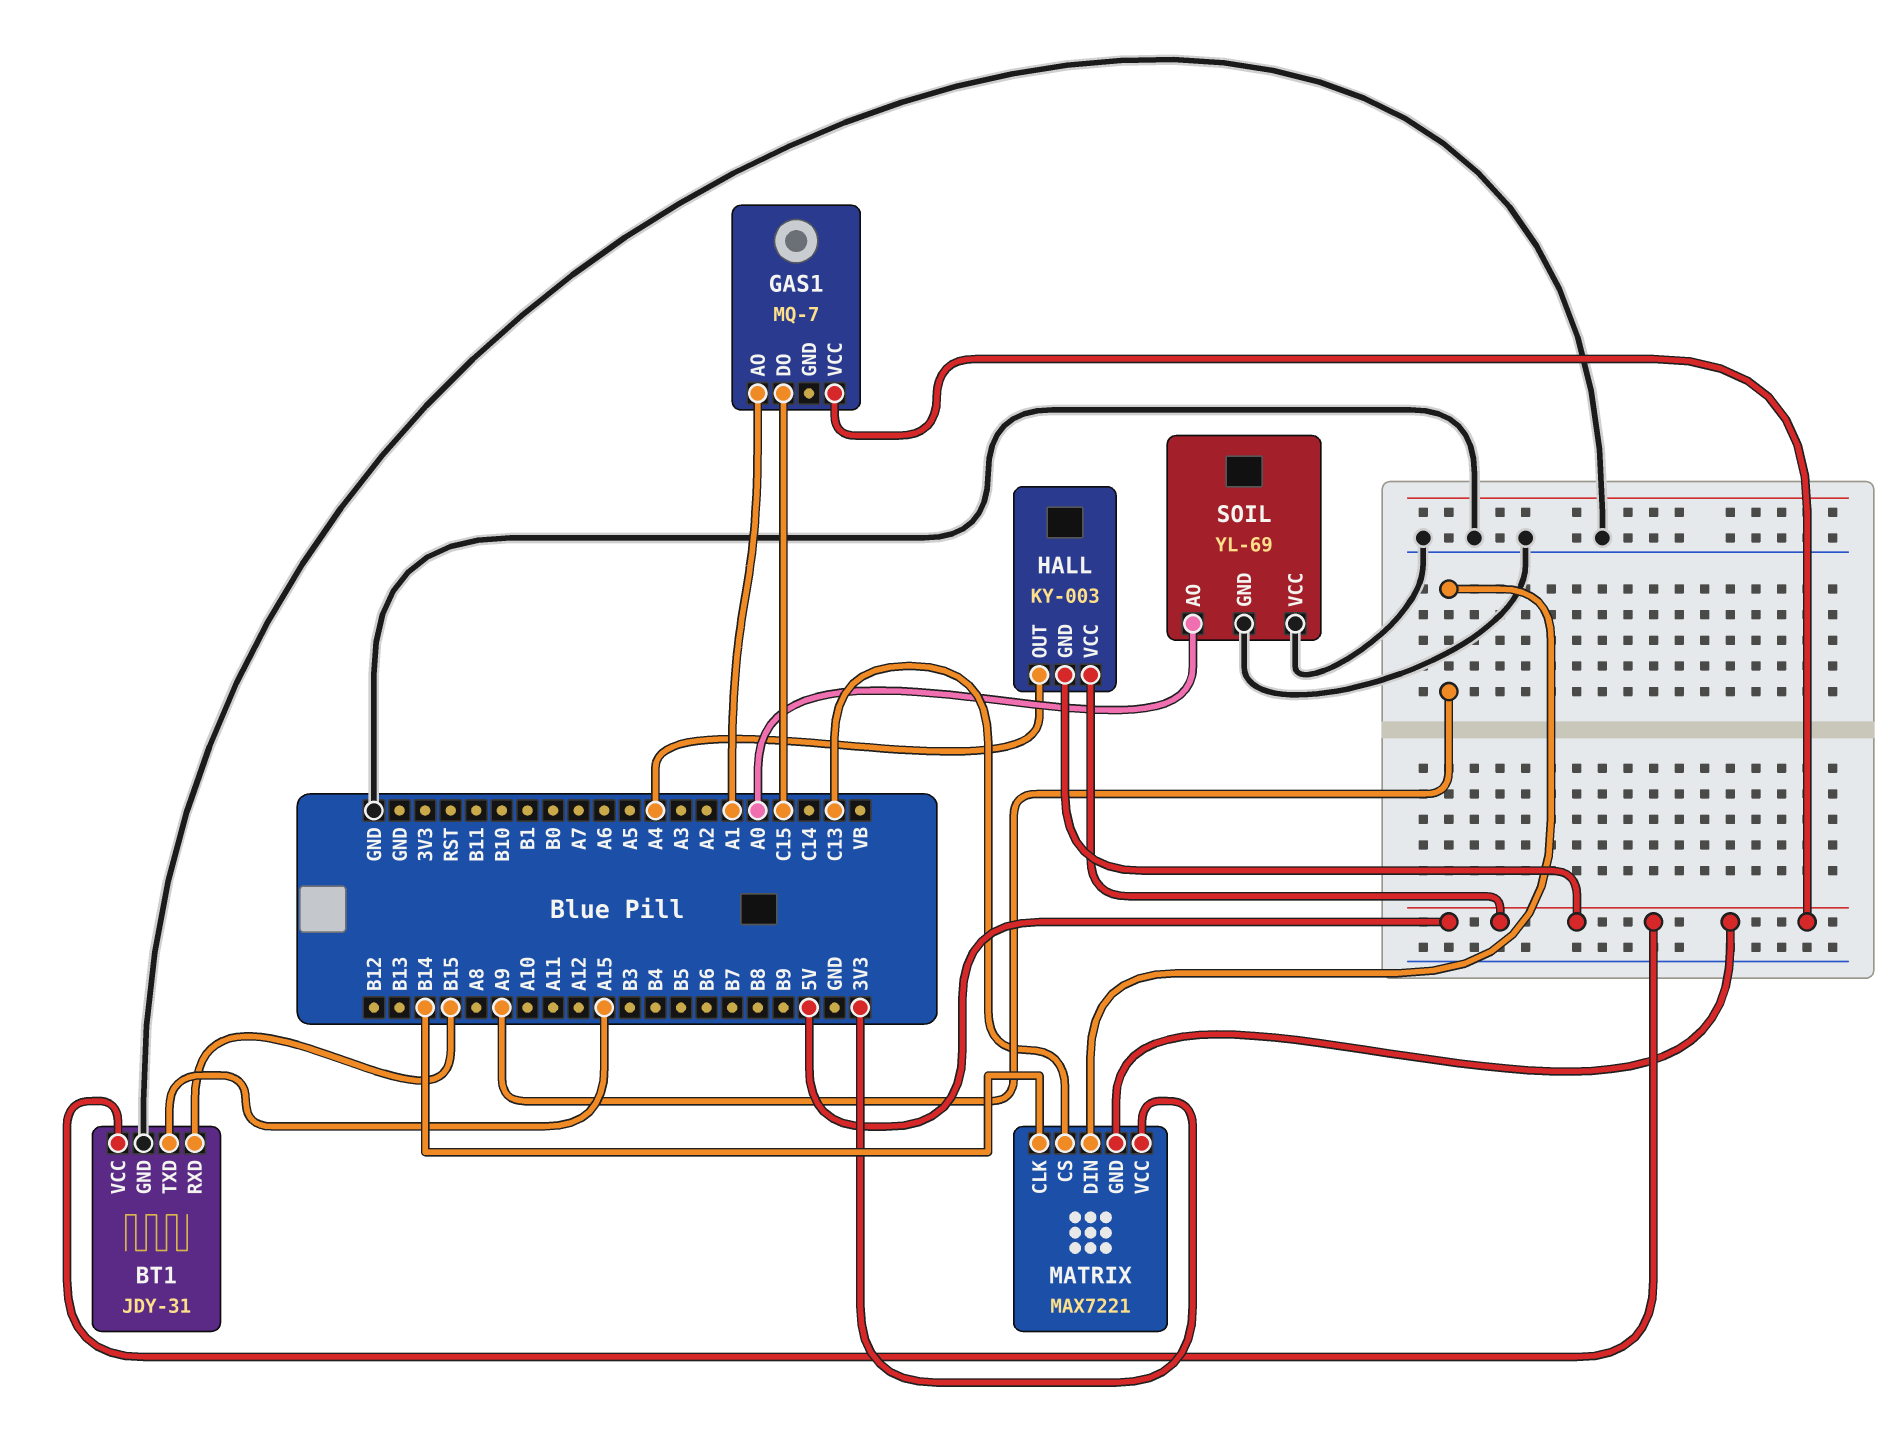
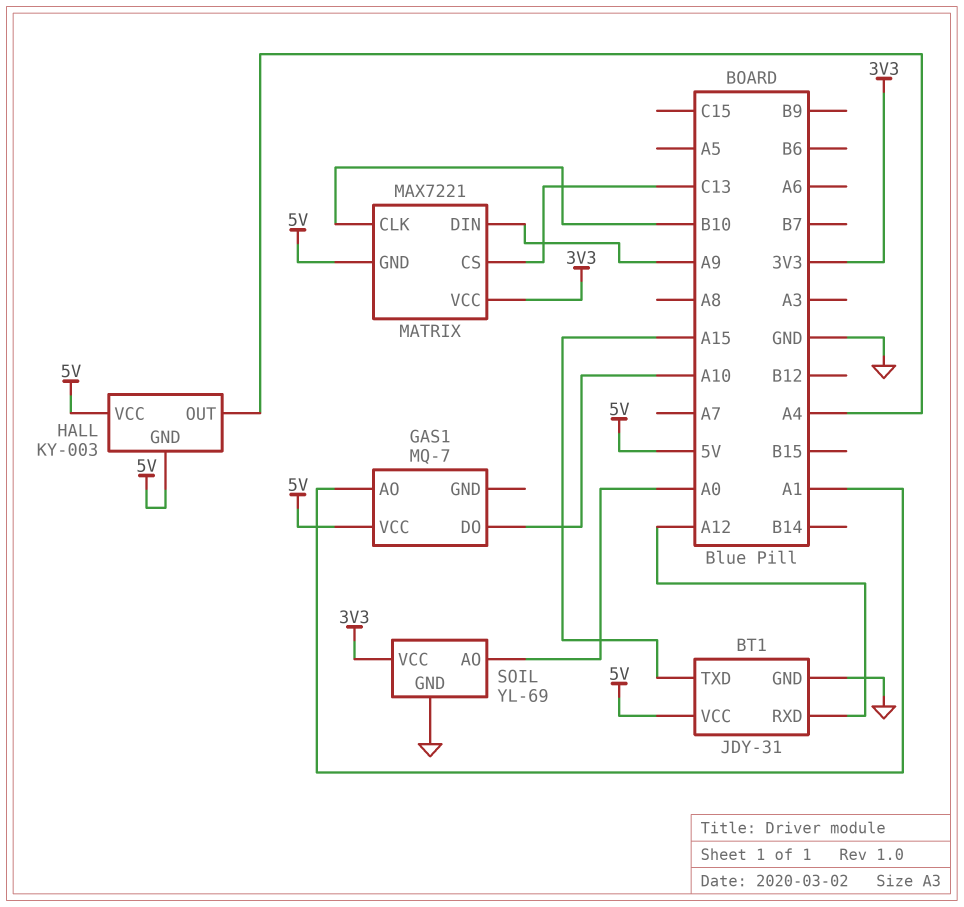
BT1 pin RXD: B15 -> A12
GAS1 pin DO: C15 -> A10
MATRIX pin CLK: B14 -> B10
SOIL pin VCC: GND -> 3V3

